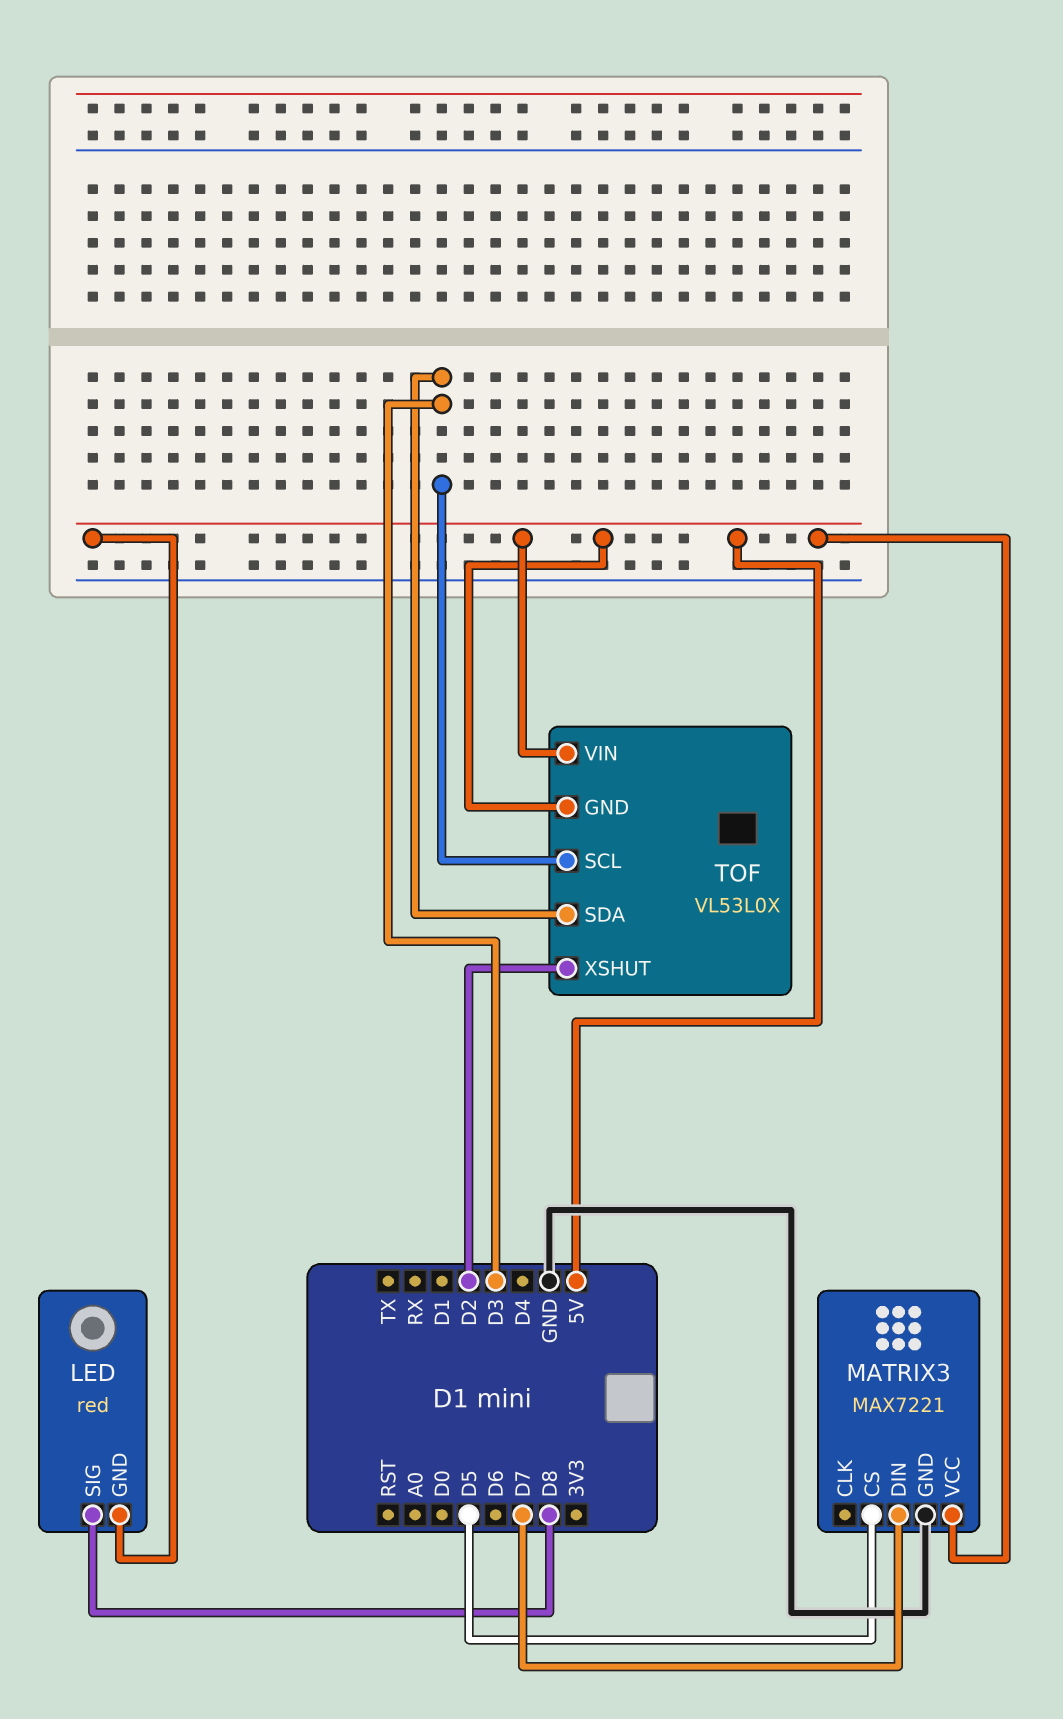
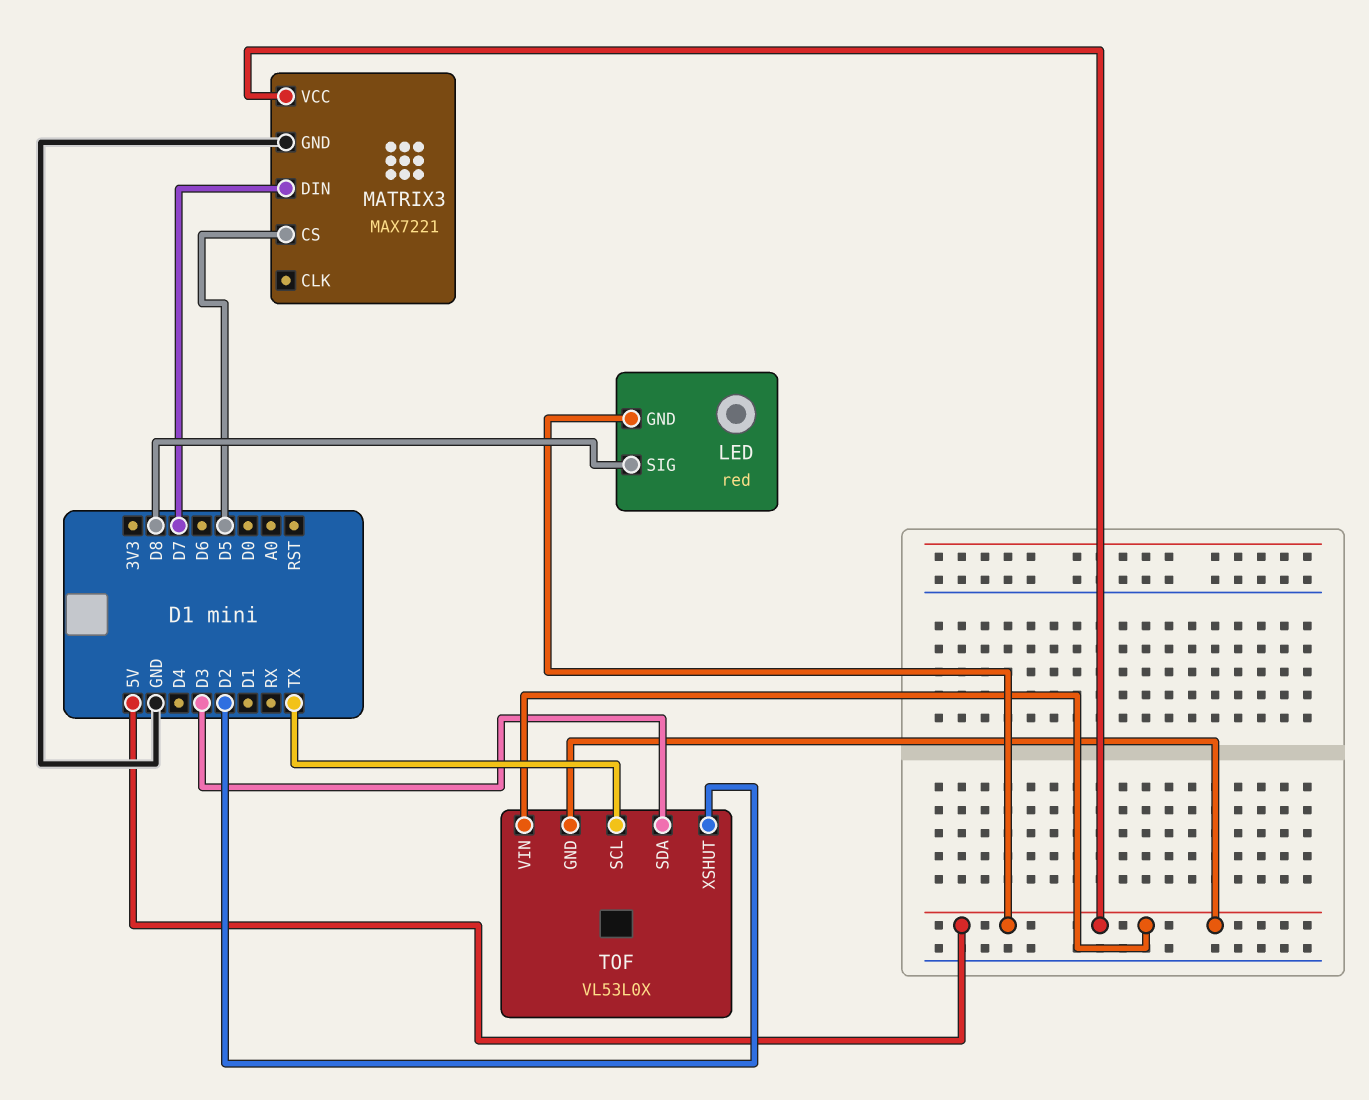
TOF pin SCL: D3 -> TX

